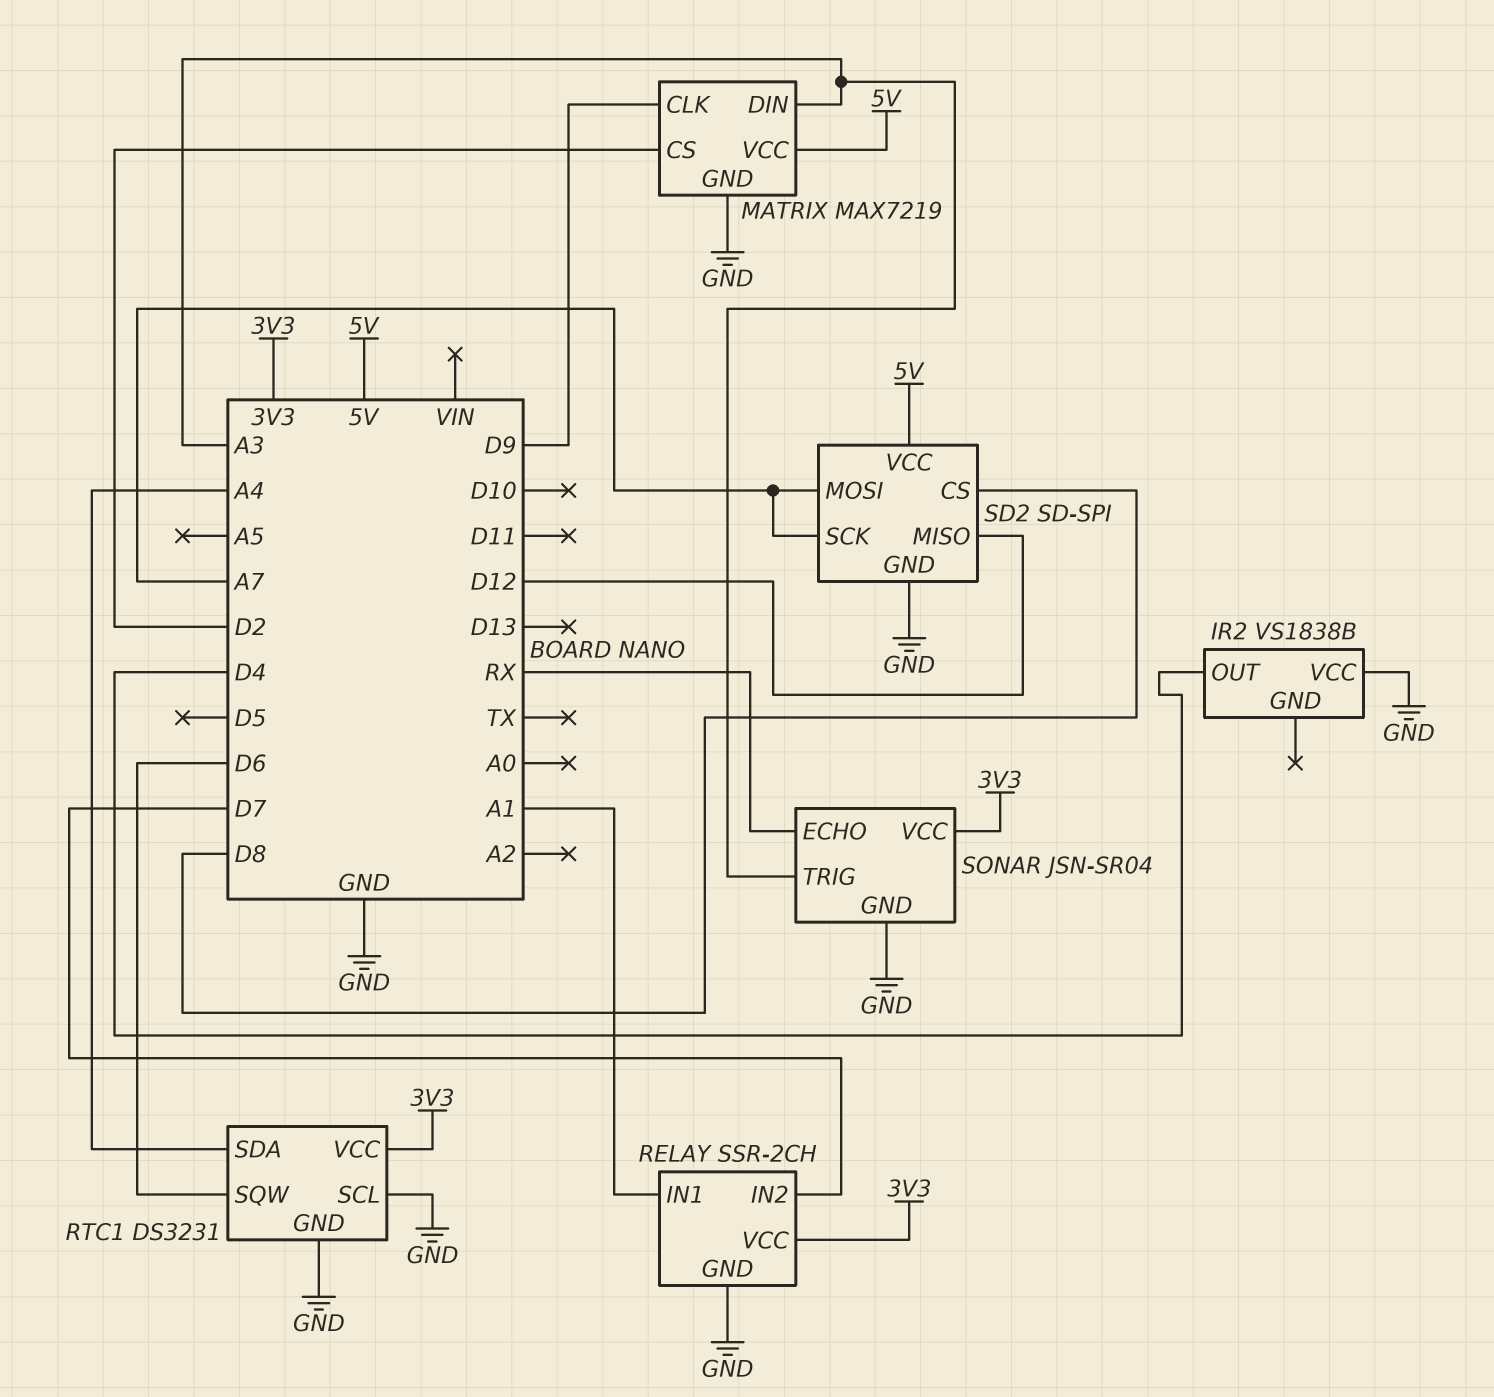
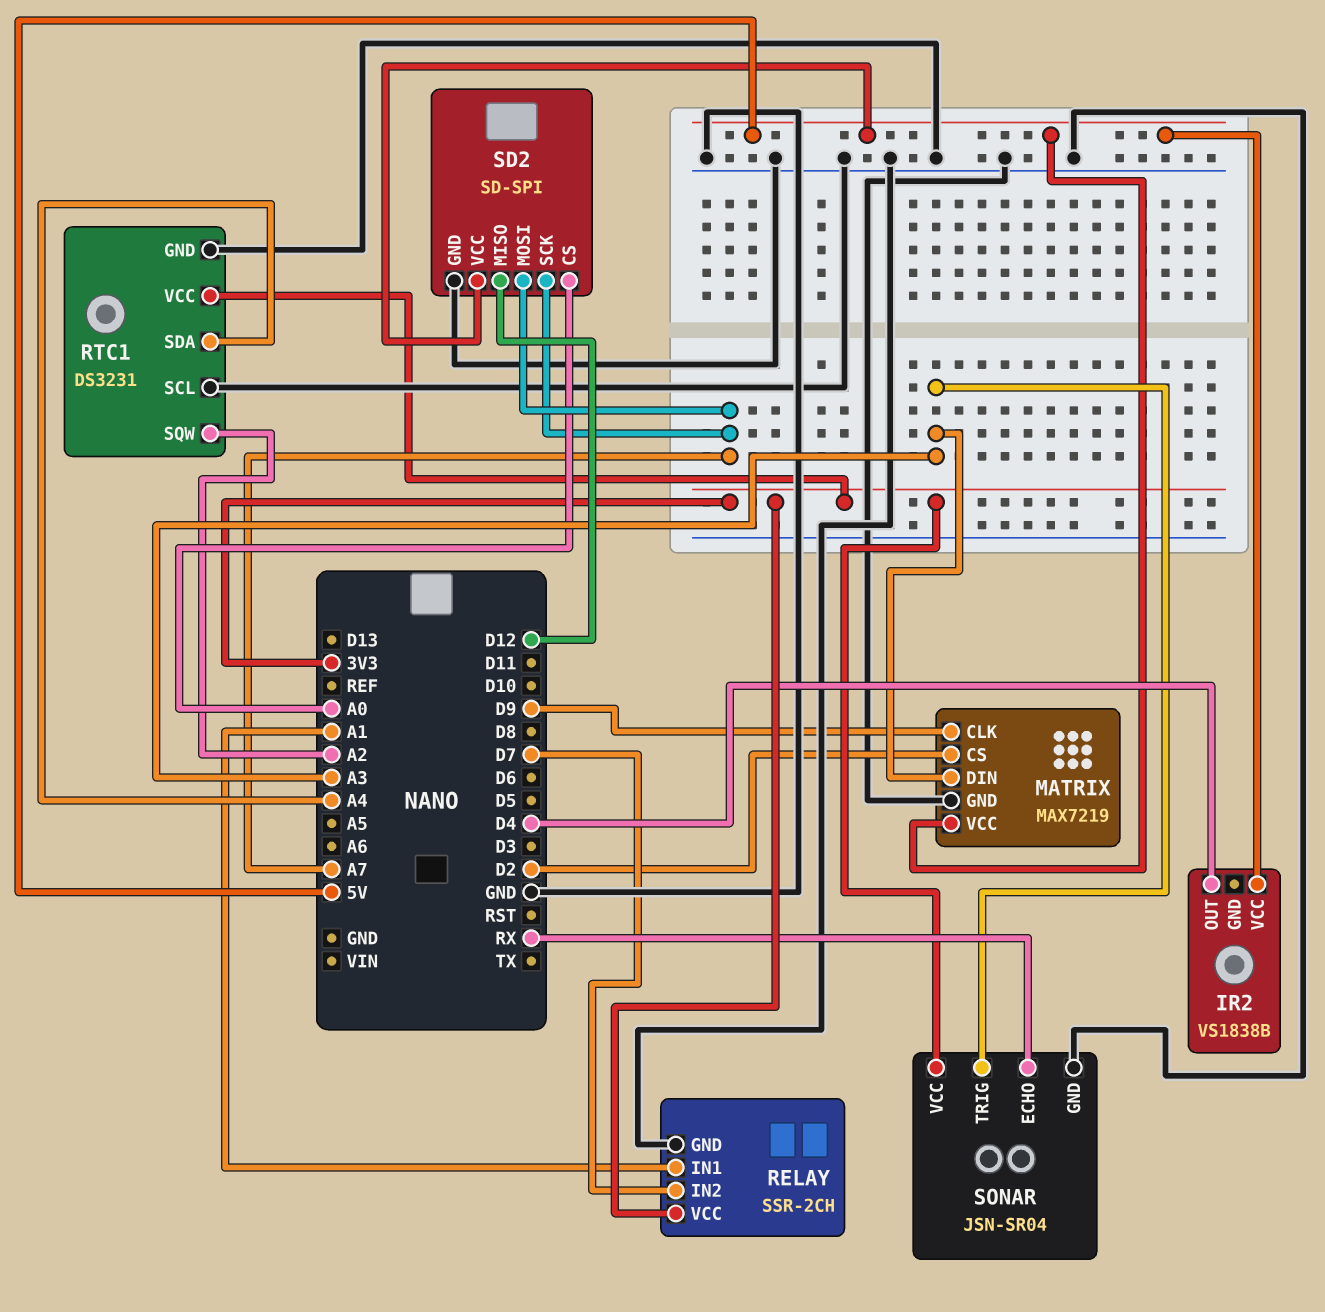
IR2 pin VCC: GND -> 5V
RTC1 pin SQW: D6 -> A2
SD2 pin CS: D8 -> A0

